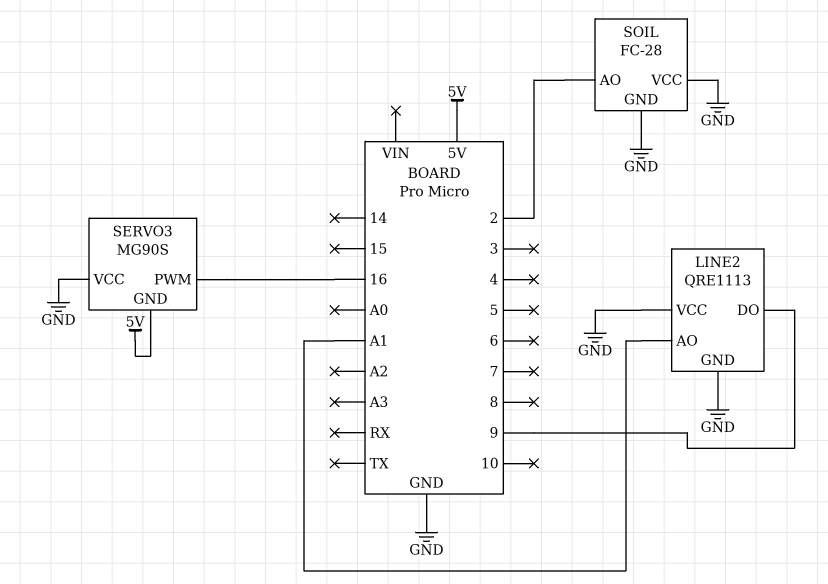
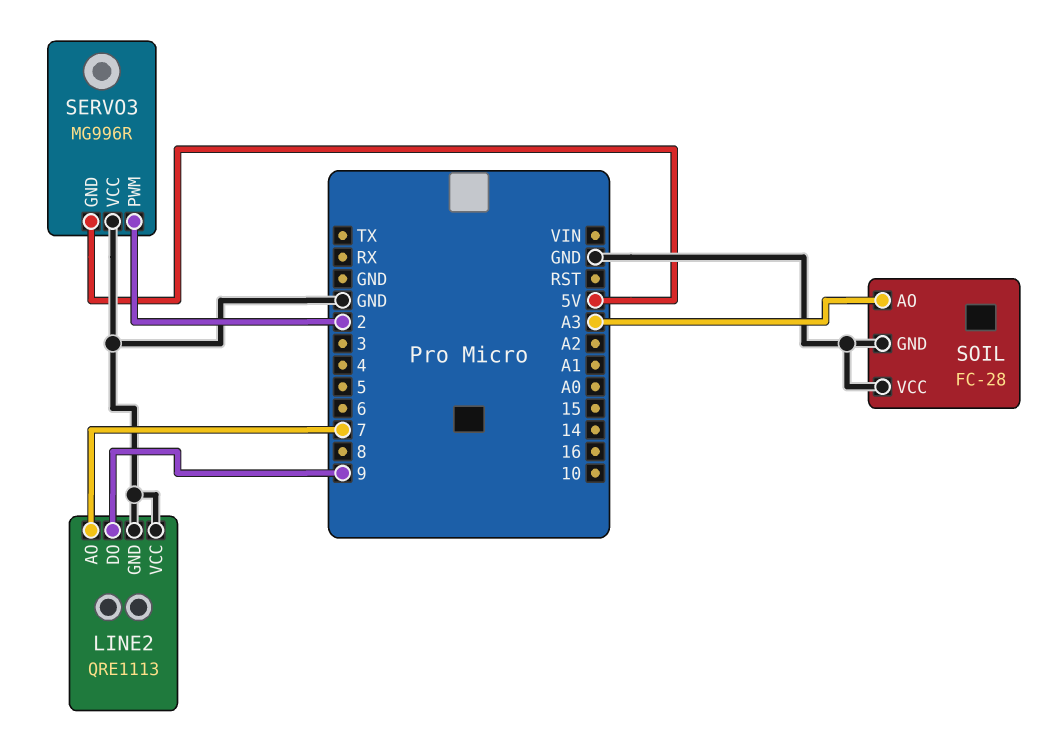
LINE2 pin AO: A1 -> 7
SERVO3: MG90S -> MG996R
SERVO3 pin PWM: 16 -> 2
SOIL pin AO: 2 -> A3

